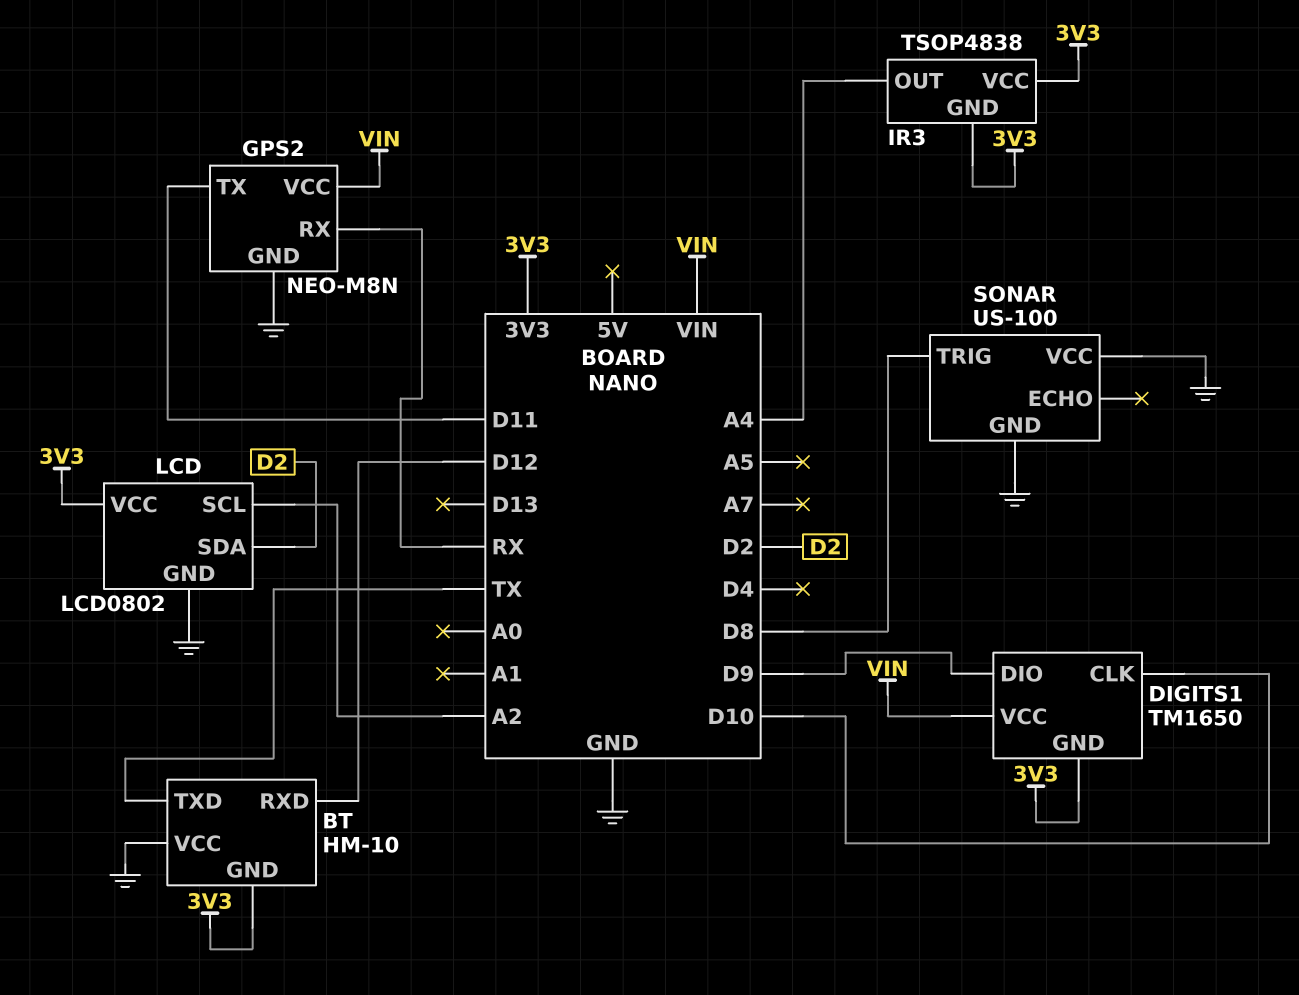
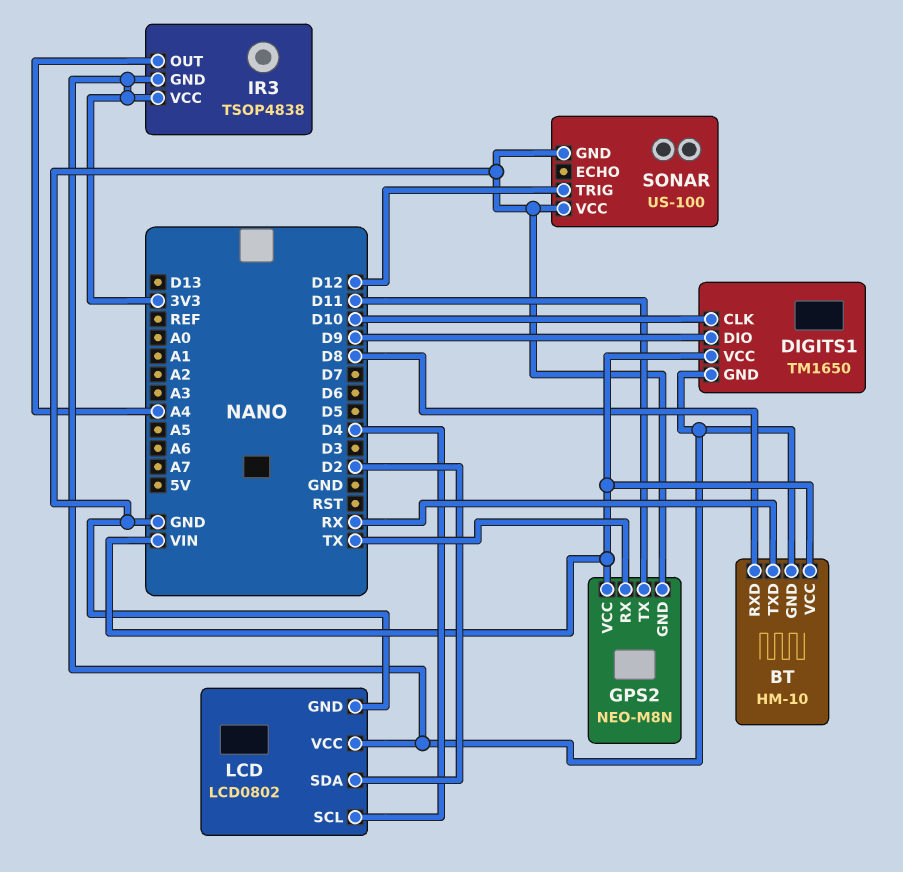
BT pin RXD: D12 -> D8
BT pin TXD: TX -> RX
BT pin VCC: GND -> VIN
GPS2 pin RX: RX -> TX
LCD pin SCL: A2 -> D4
SONAR pin TRIG: D8 -> D12

